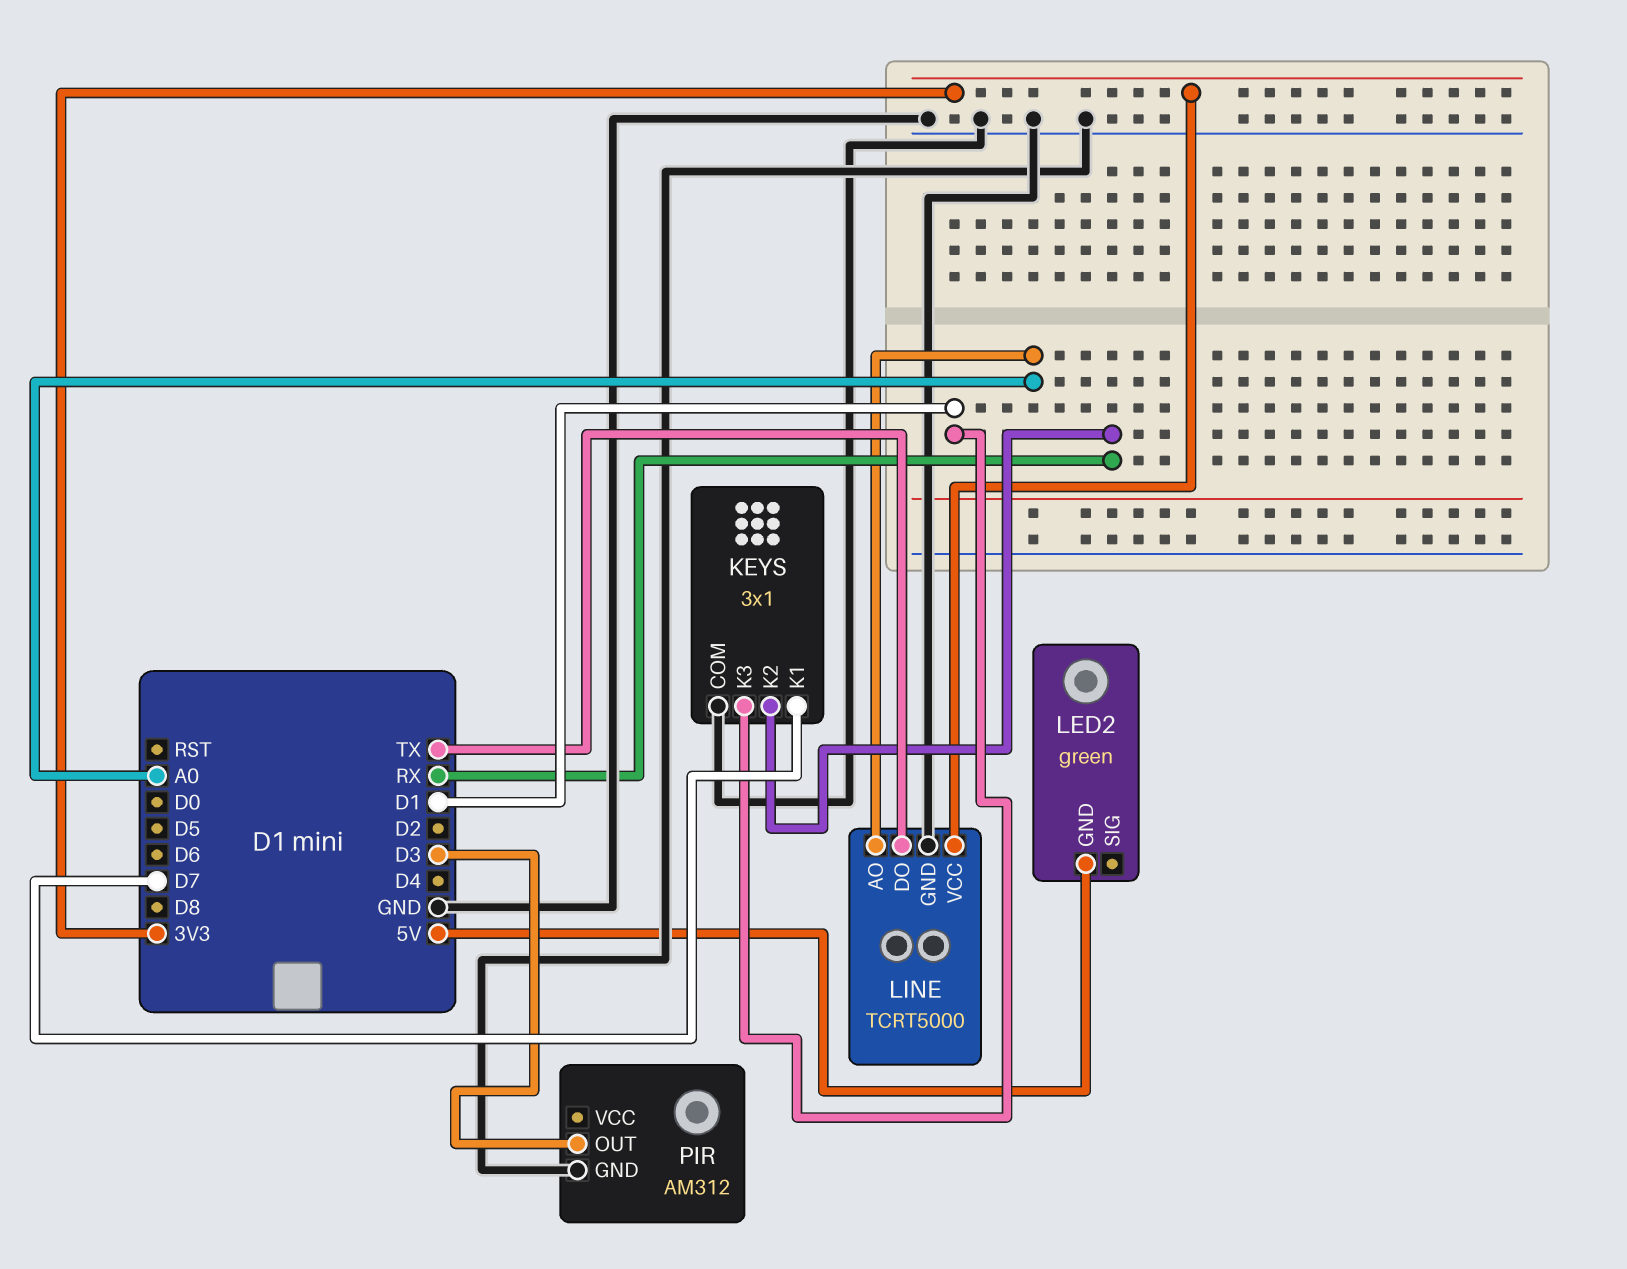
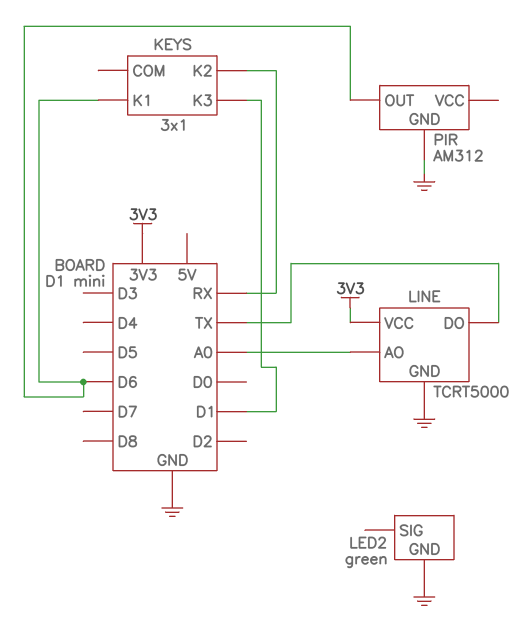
KEYS pin COM: GND -> none
KEYS pin K1: D7 -> D6
LED2 pin GND: 5V -> GND
PIR pin OUT: D3 -> D6

